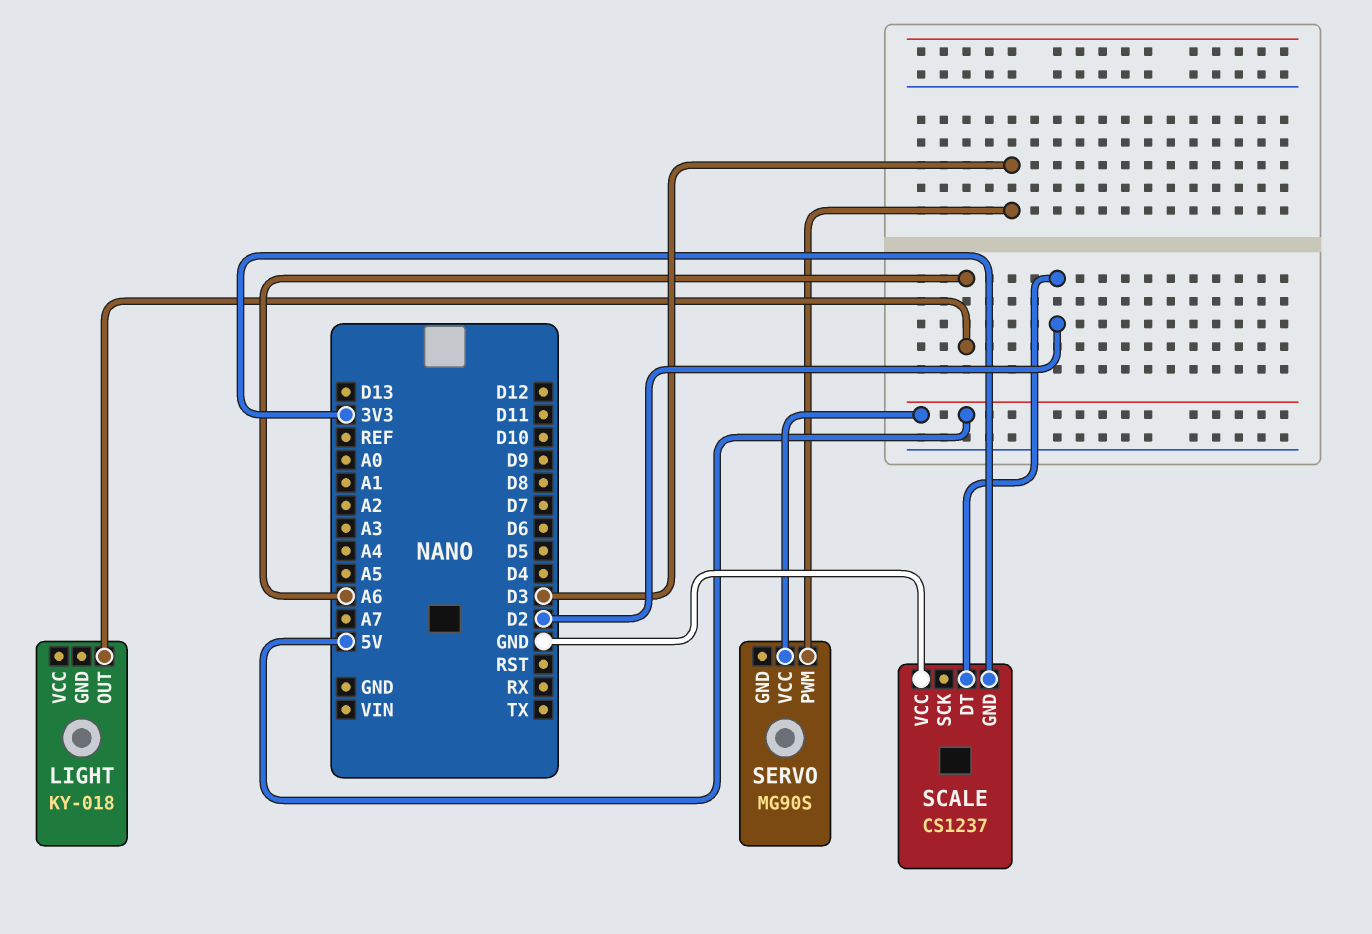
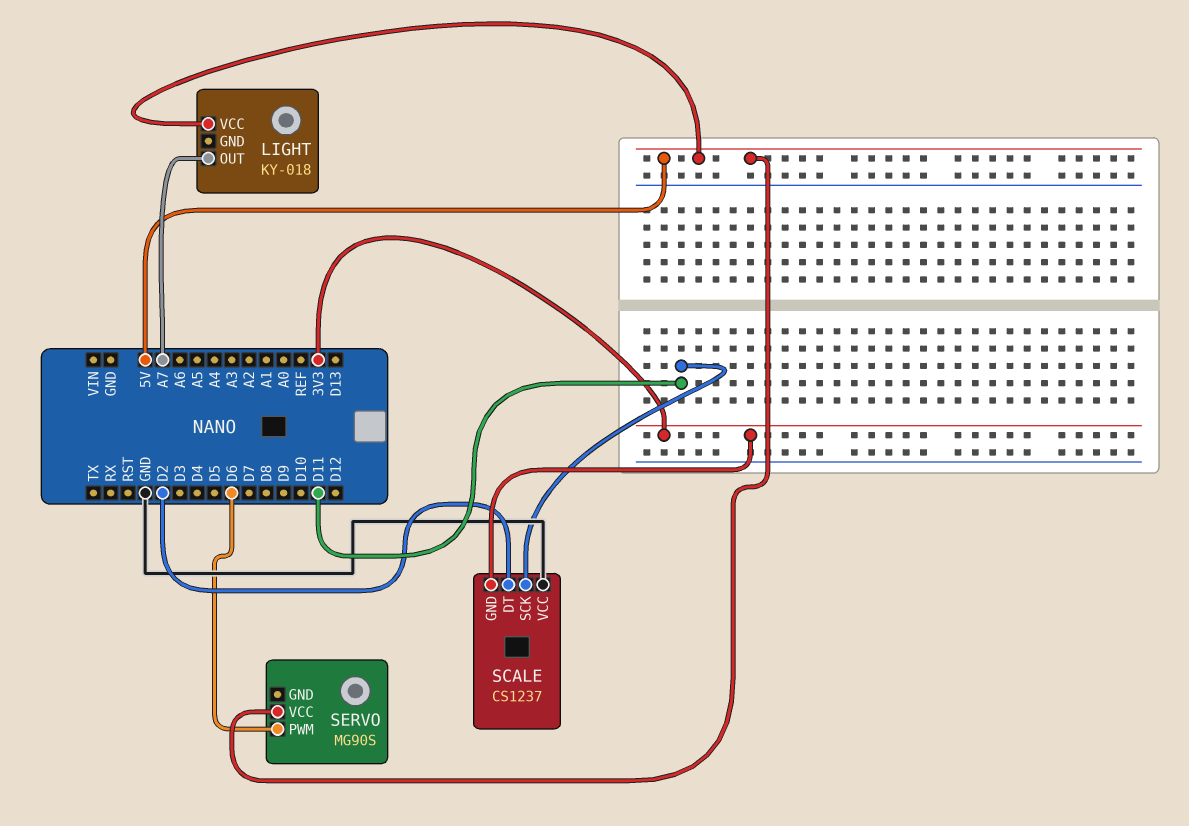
LIGHT pin OUT: A6 -> A7
LIGHT pin VCC: none -> 5V
SCALE pin SCK: none -> D11
SERVO pin PWM: D3 -> D6

